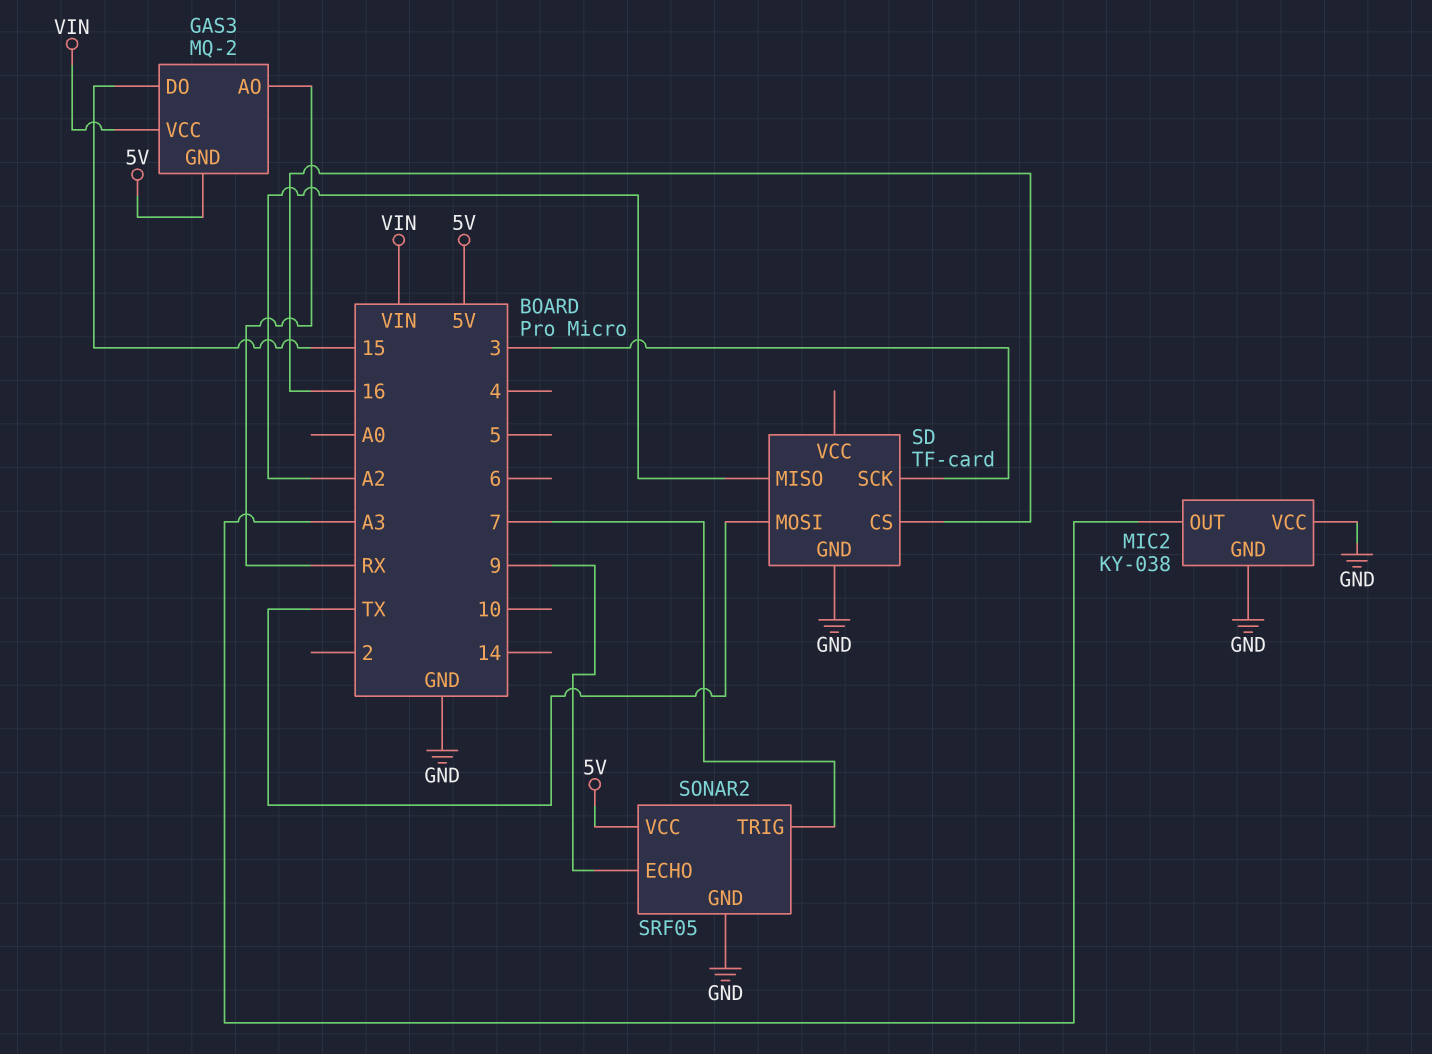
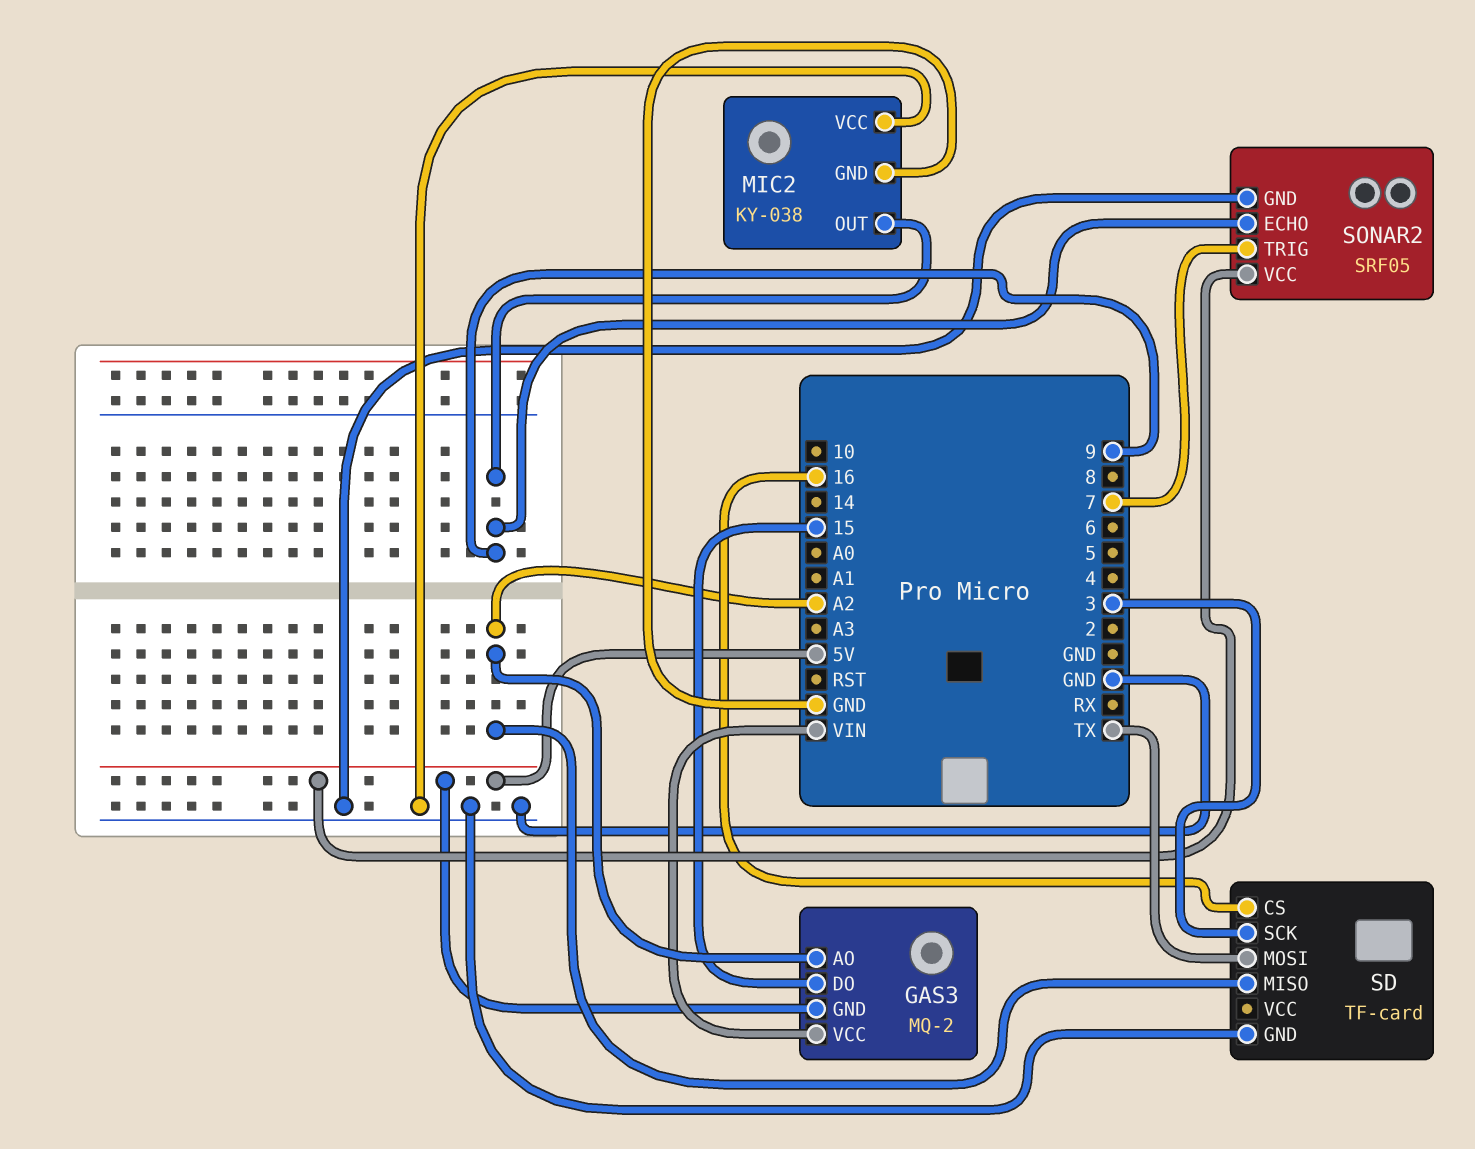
GAS3 pin AO: RX -> A2
MIC2 pin OUT: A3 -> 9

